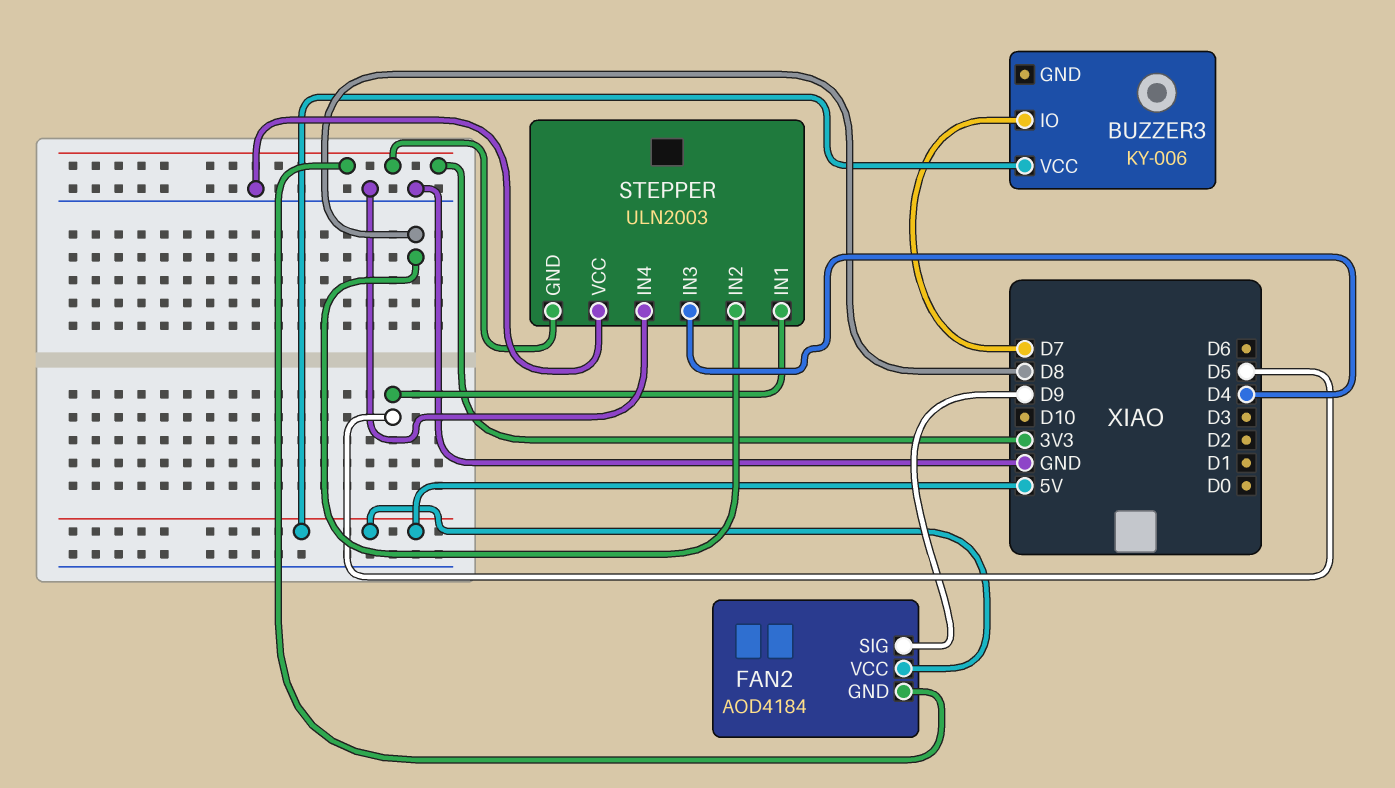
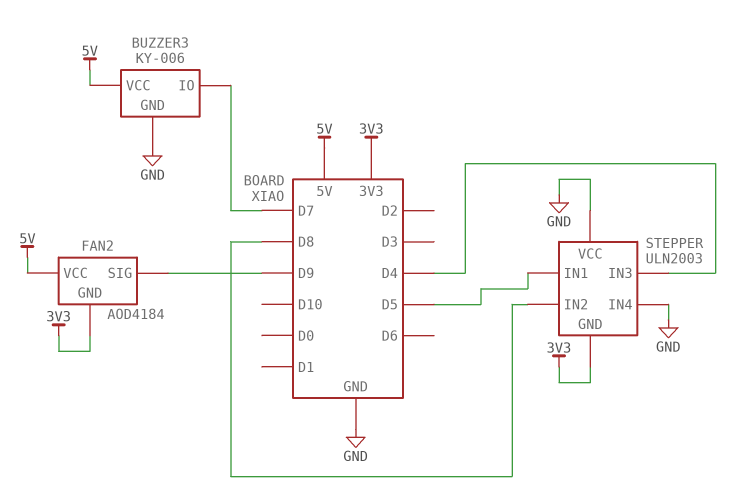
BUZZER3 pin GND: none -> GND

